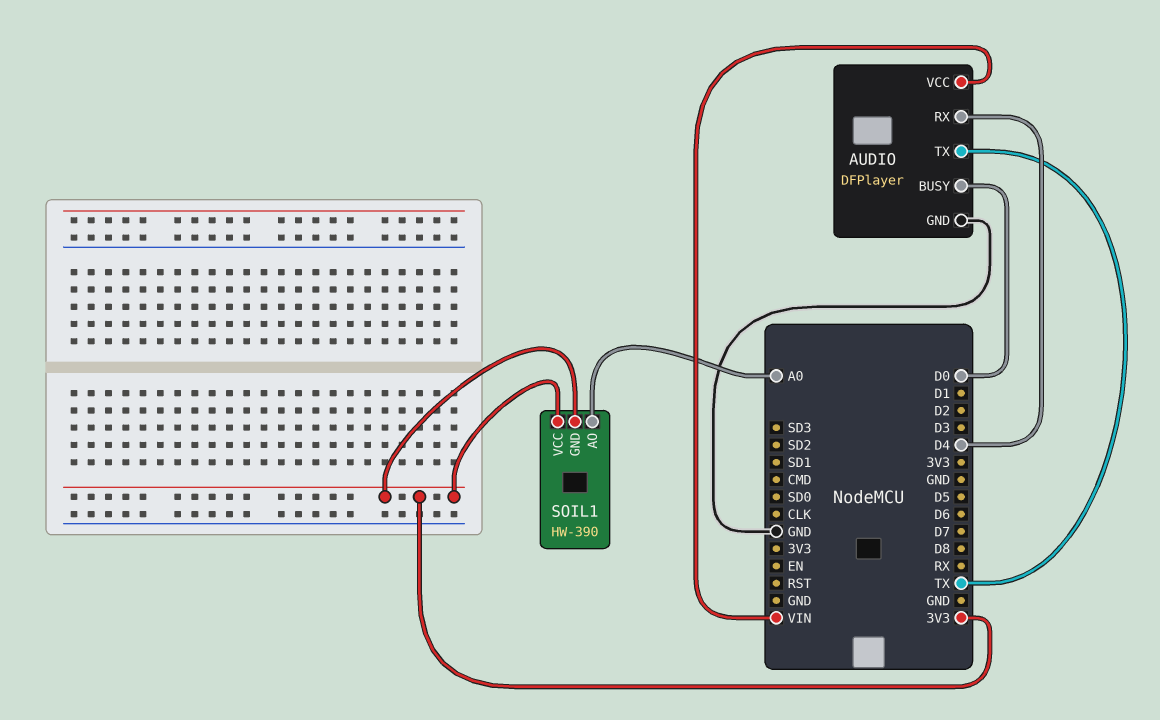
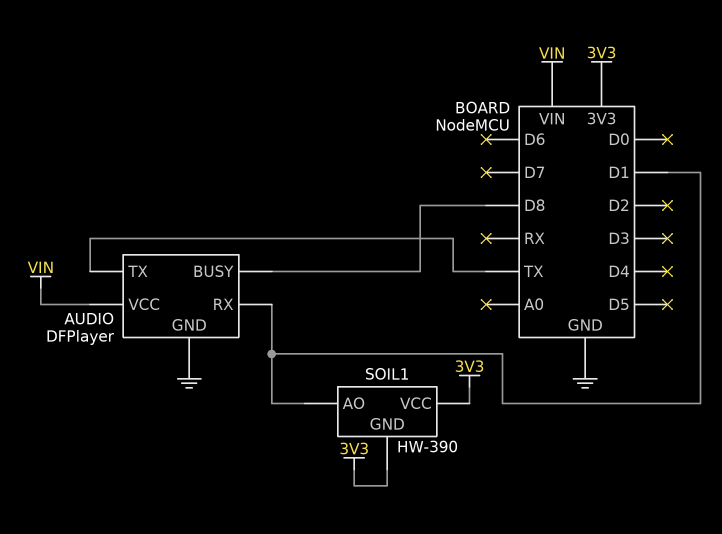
AUDIO pin BUSY: D0 -> D8
AUDIO pin RX: D4 -> D1
SOIL1 pin AO: A0 -> D1

